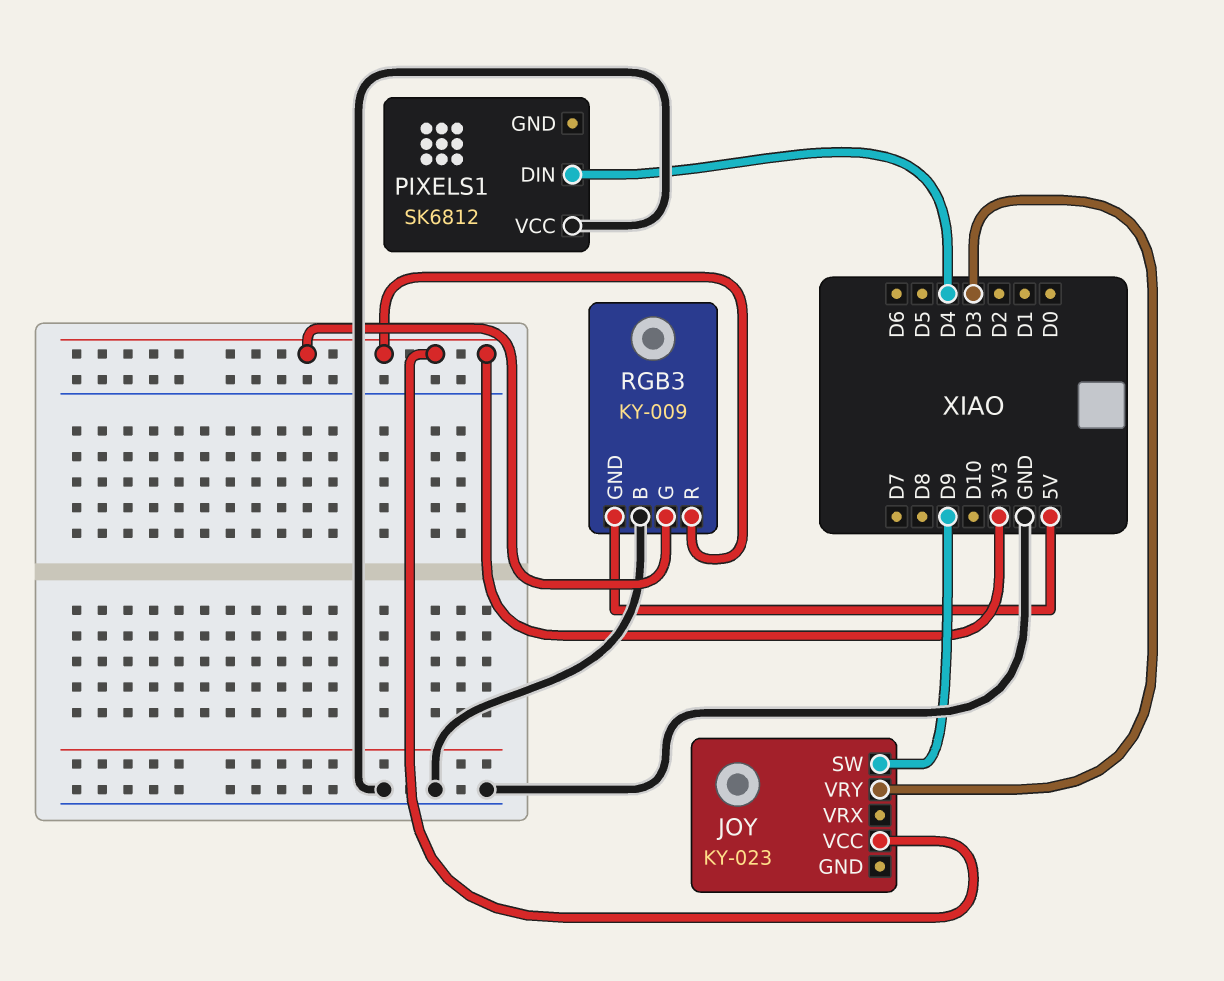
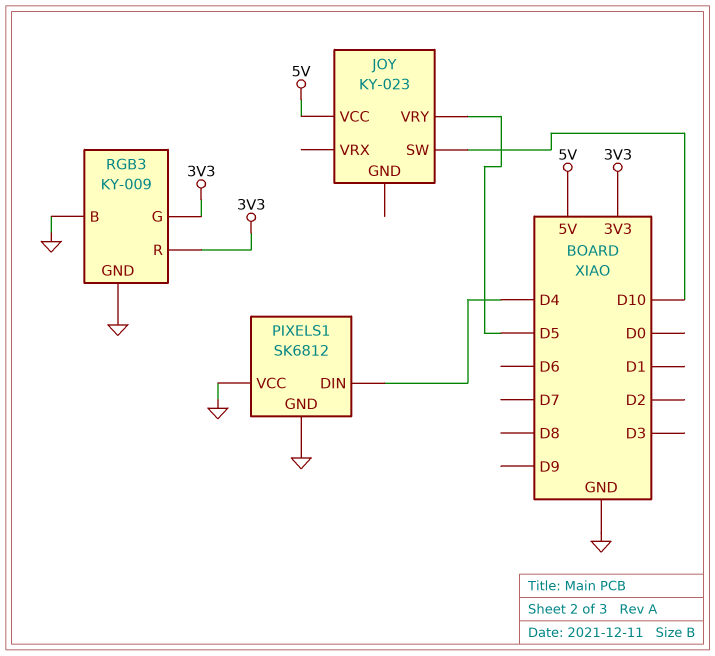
JOY pin SW: D9 -> D10
JOY pin VCC: 3V3 -> 5V
JOY pin VRY: D3 -> D5
PIXELS1 pin GND: none -> GND
RGB3 pin GND: 5V -> GND

